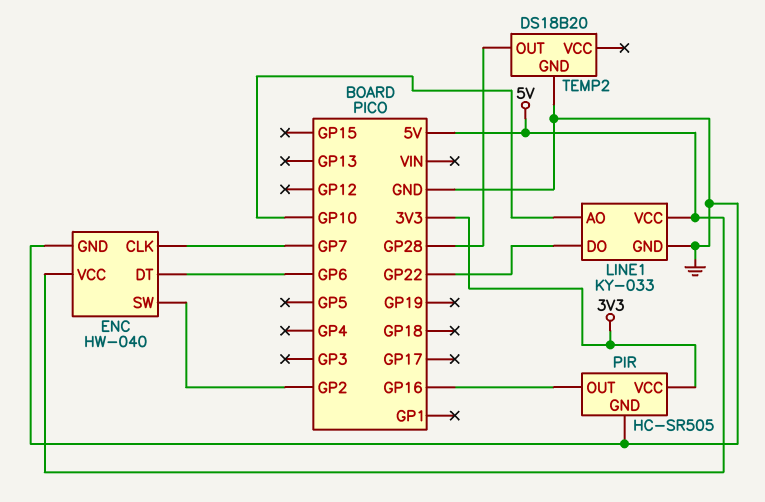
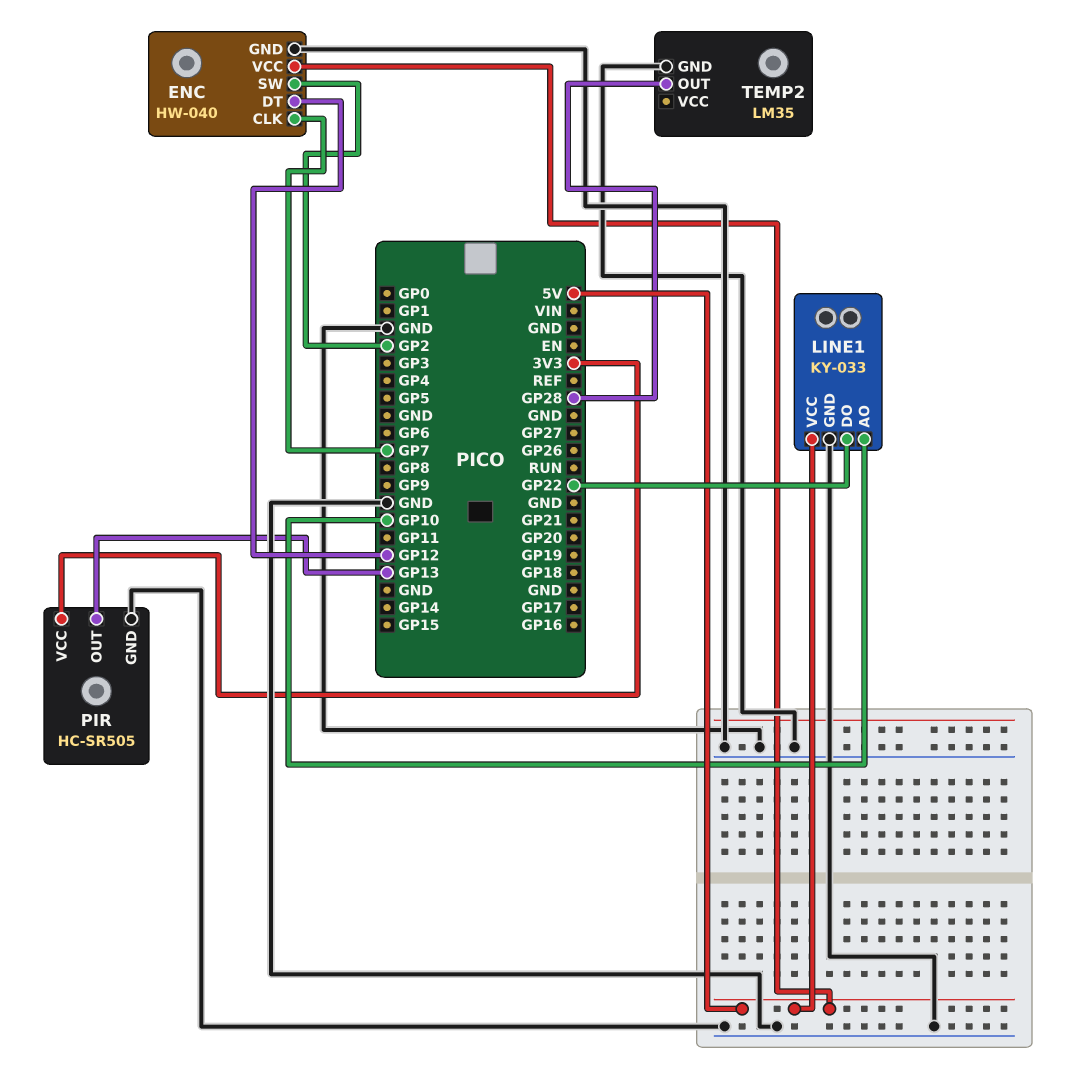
ENC pin DT: GP6 -> GP12
PIR pin OUT: GP16 -> GP13
TEMP2: DS18B20 -> LM35

